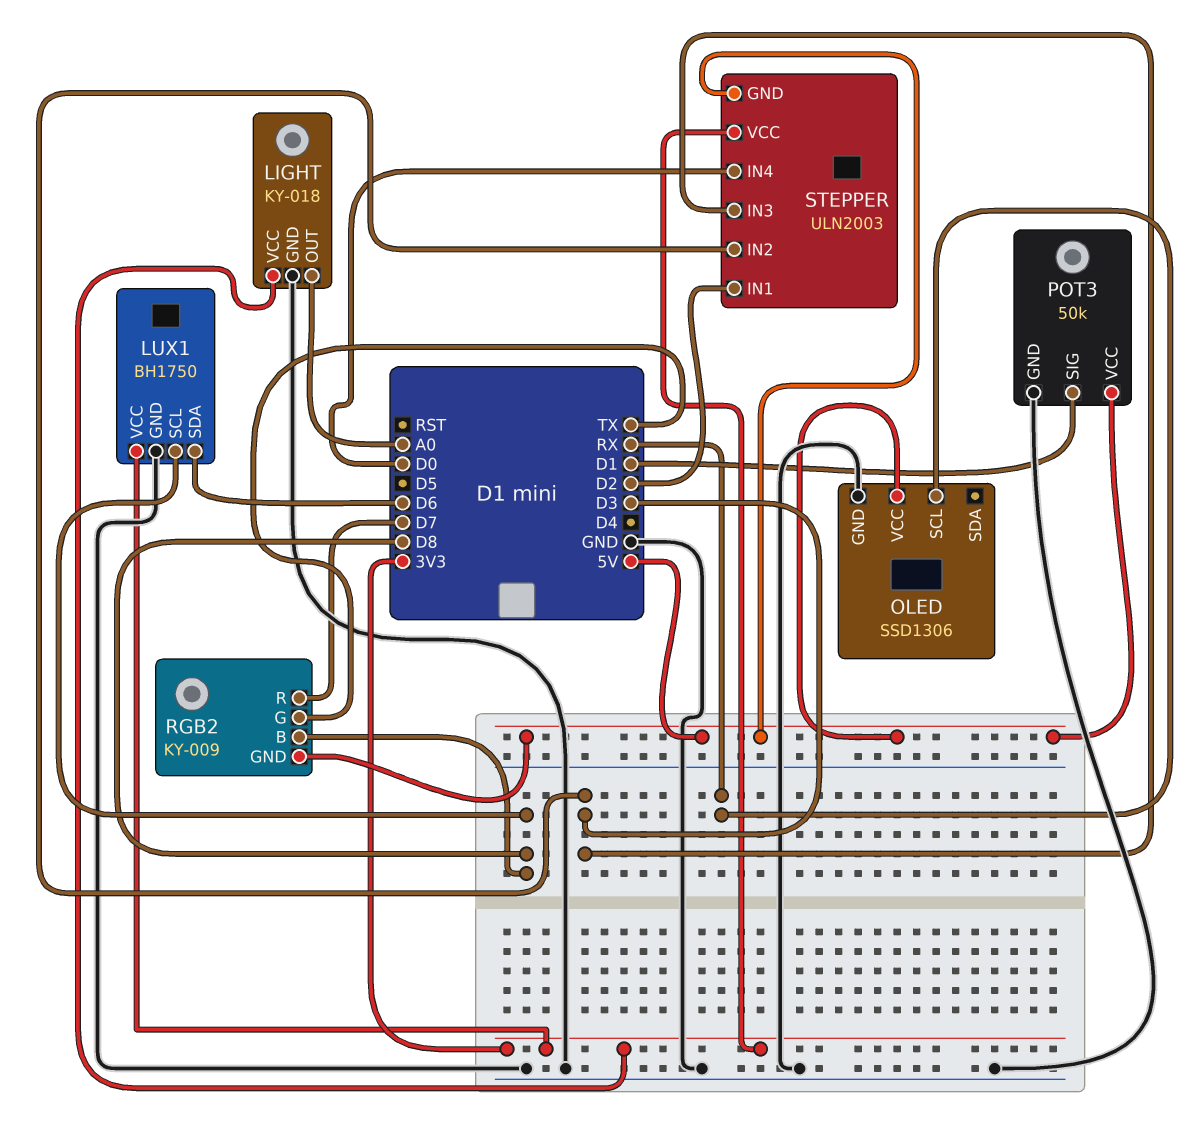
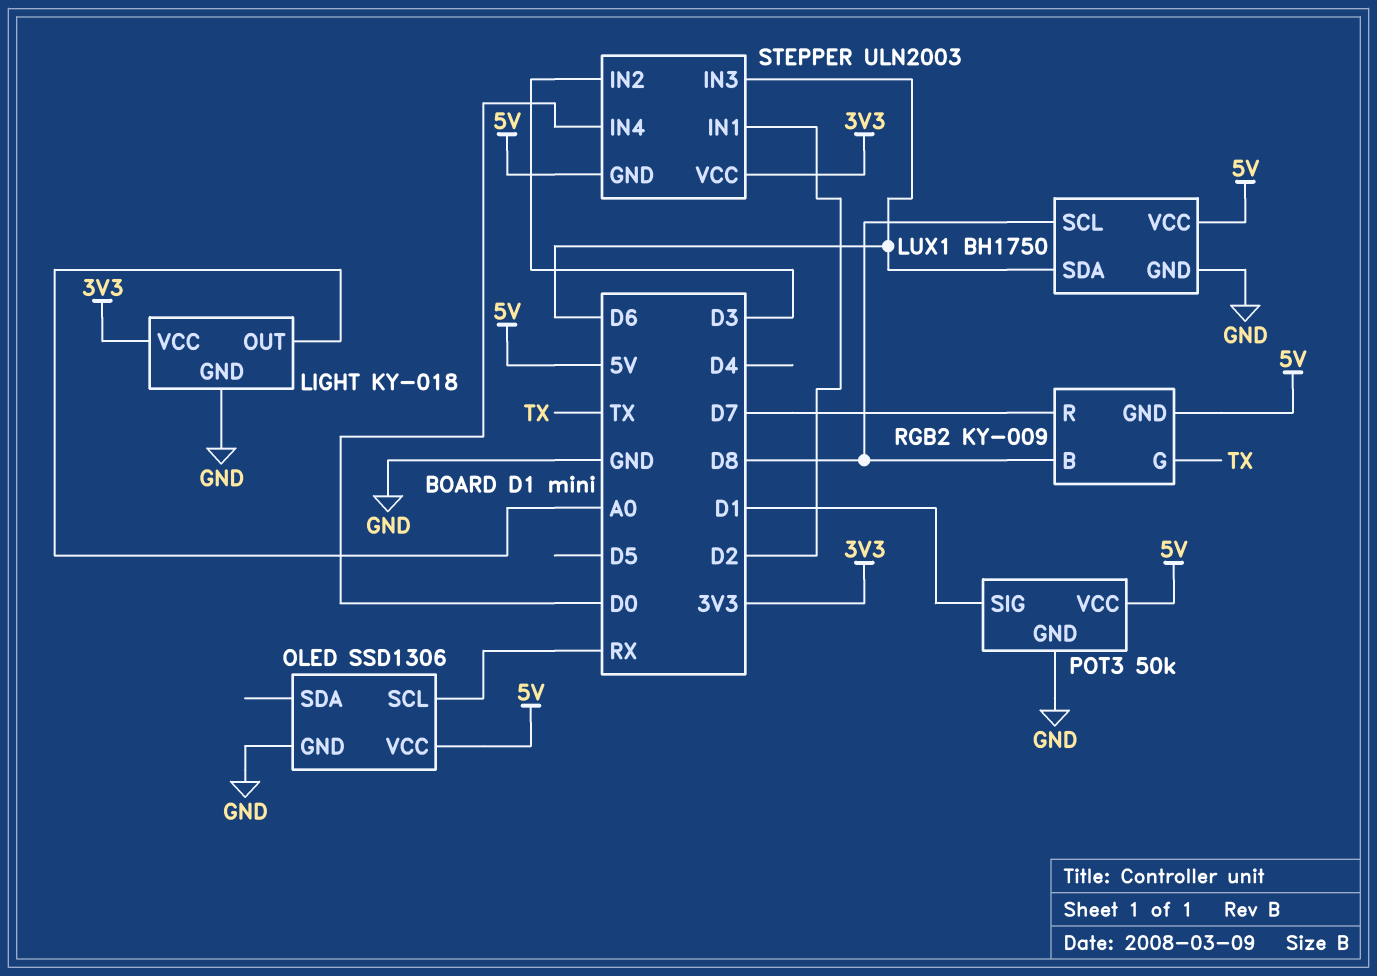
LUX1 pin VCC: 3V3 -> 5V
STEPPER pin IN3: D3 -> D6

